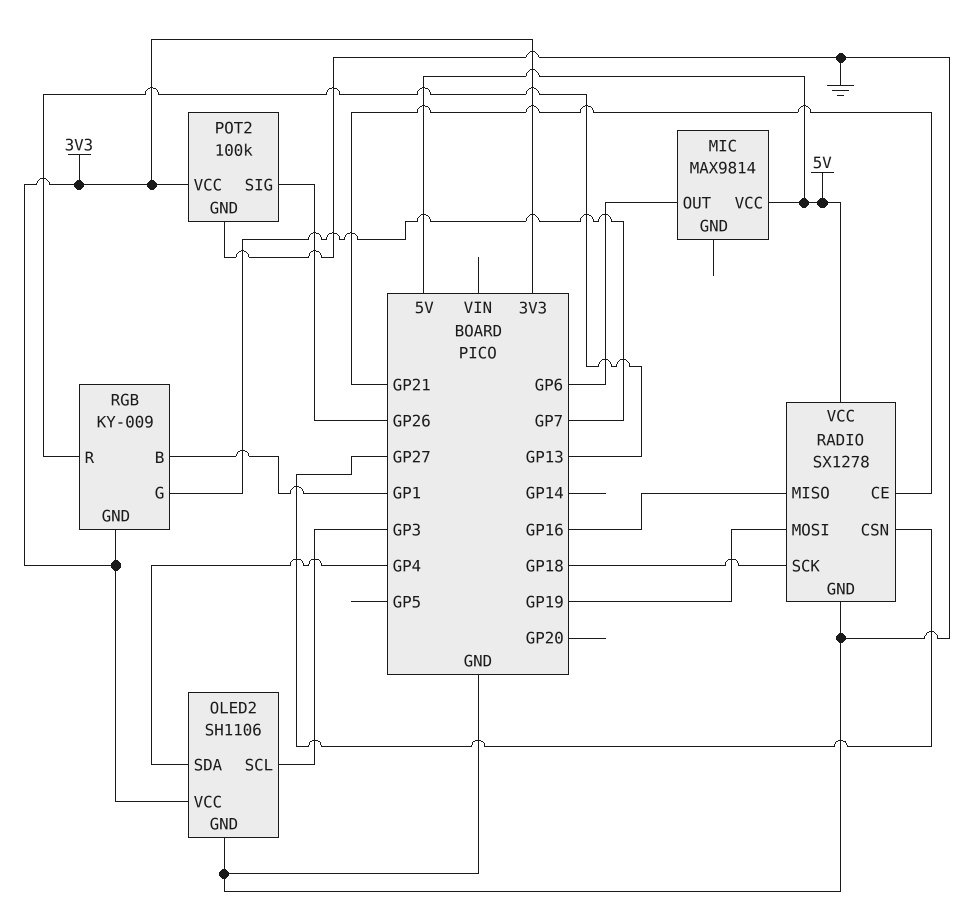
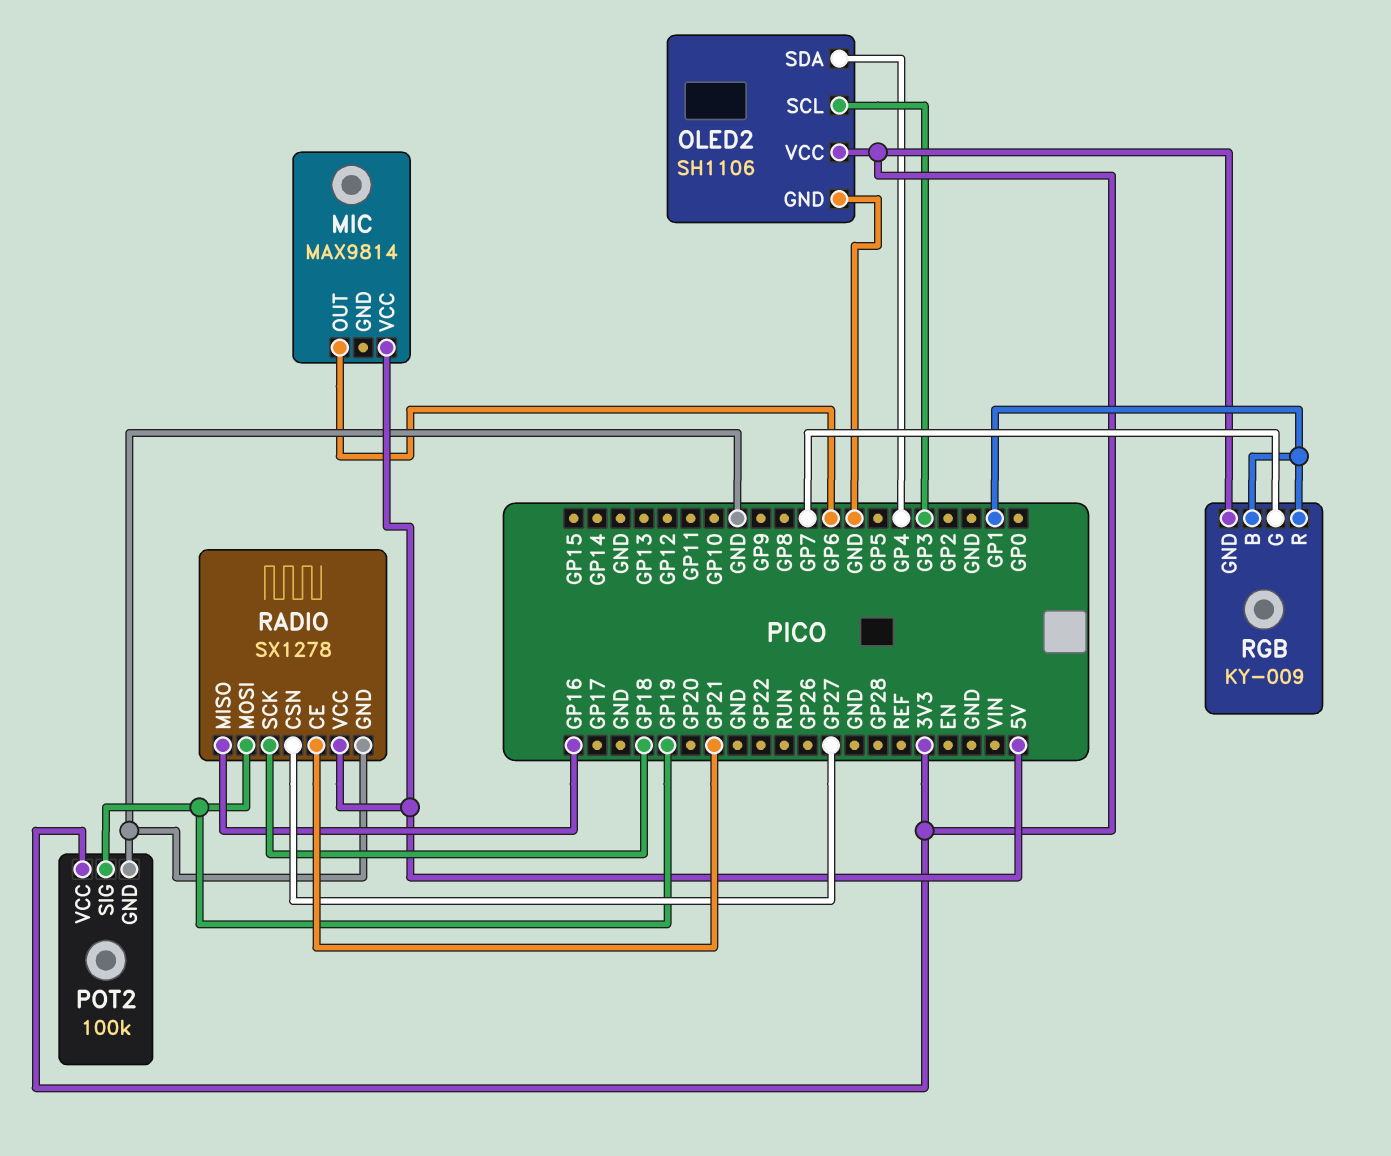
POT2 pin SIG: GP26 -> GP19
RGB pin R: GP13 -> GP1

